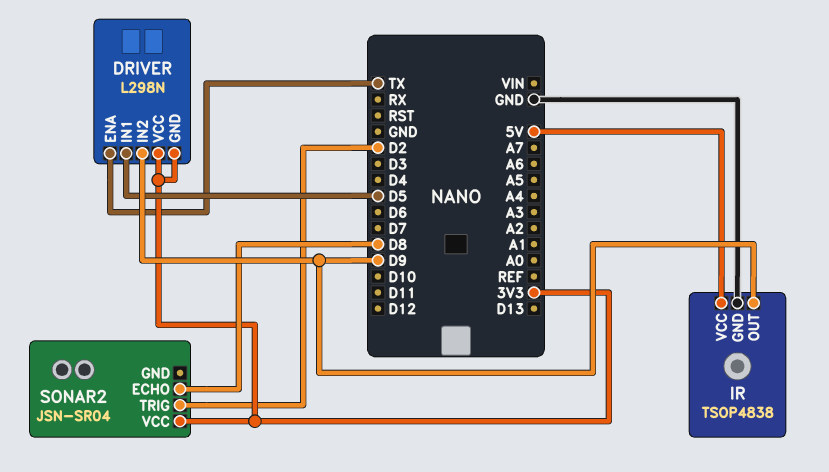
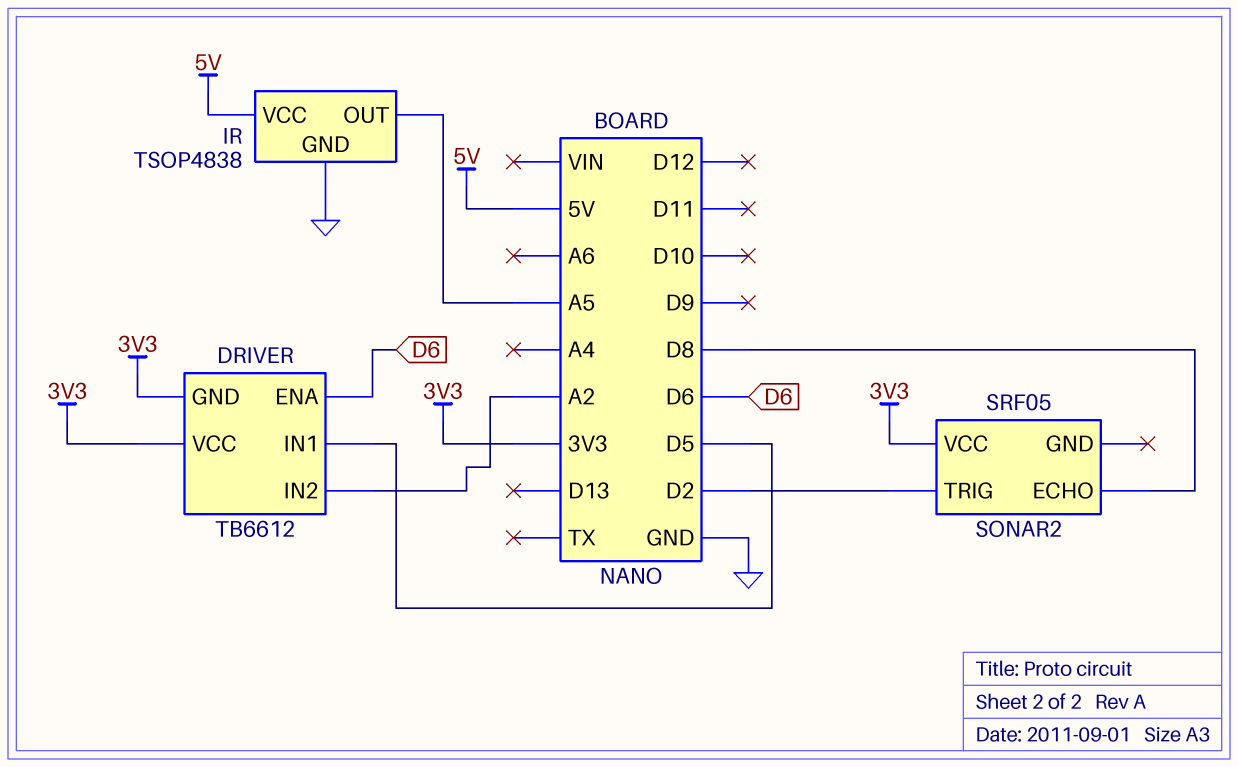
DRIVER: L298N -> TB6612
DRIVER pin ENA: TX -> D6
DRIVER pin IN2: D9 -> A2
IR pin OUT: D9 -> A5
SONAR2: JSN-SR04 -> SRF05

